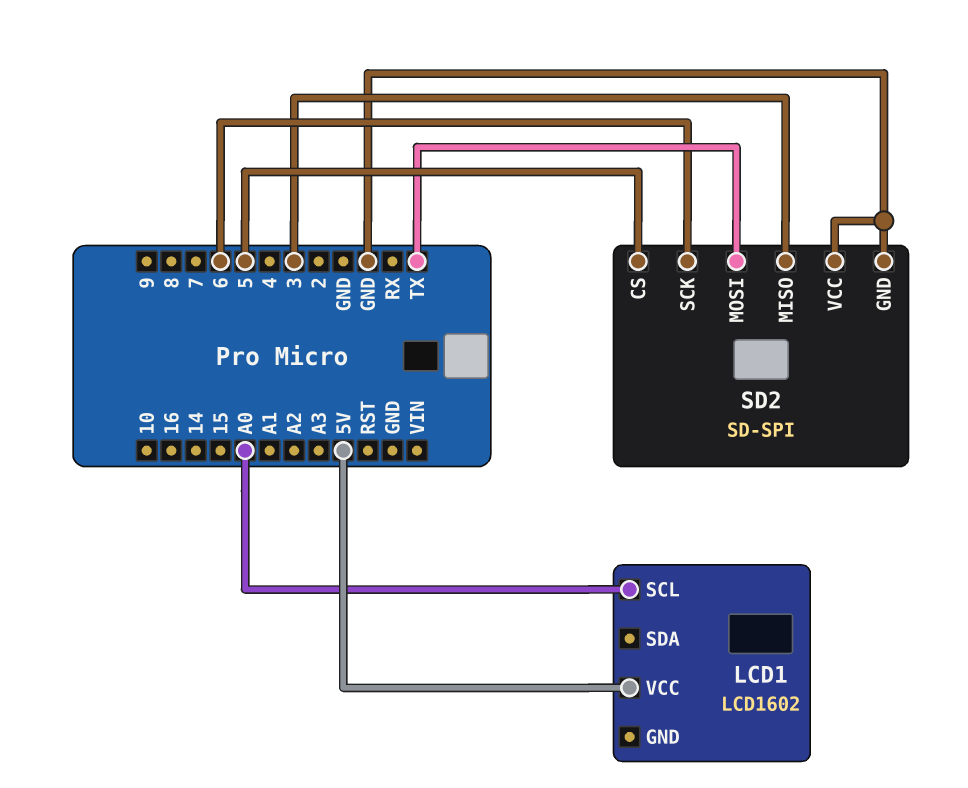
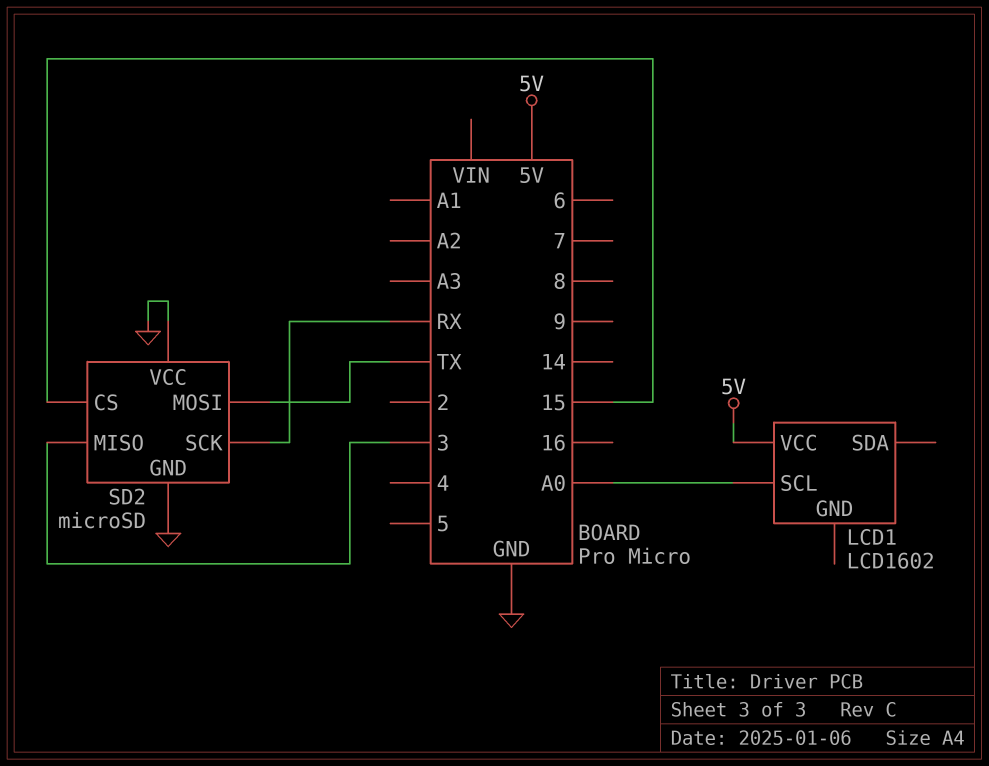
SD2: SD-SPI -> microSD
SD2 pin CS: 5 -> 15
SD2 pin SCK: 6 -> RX

